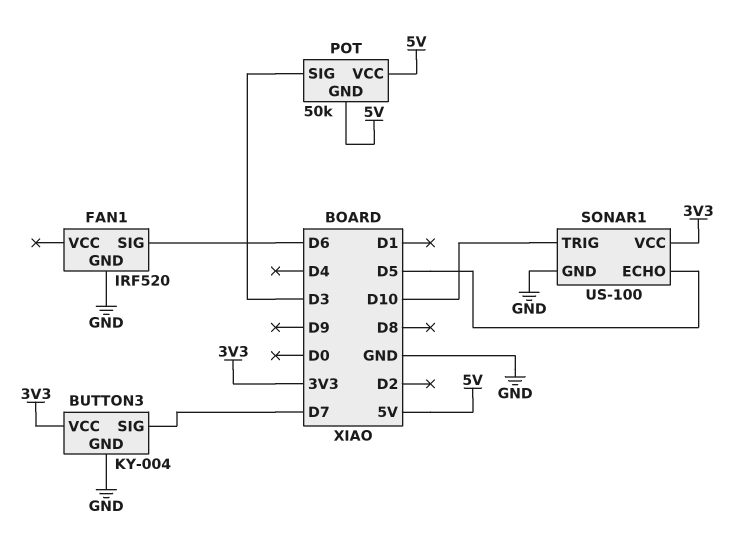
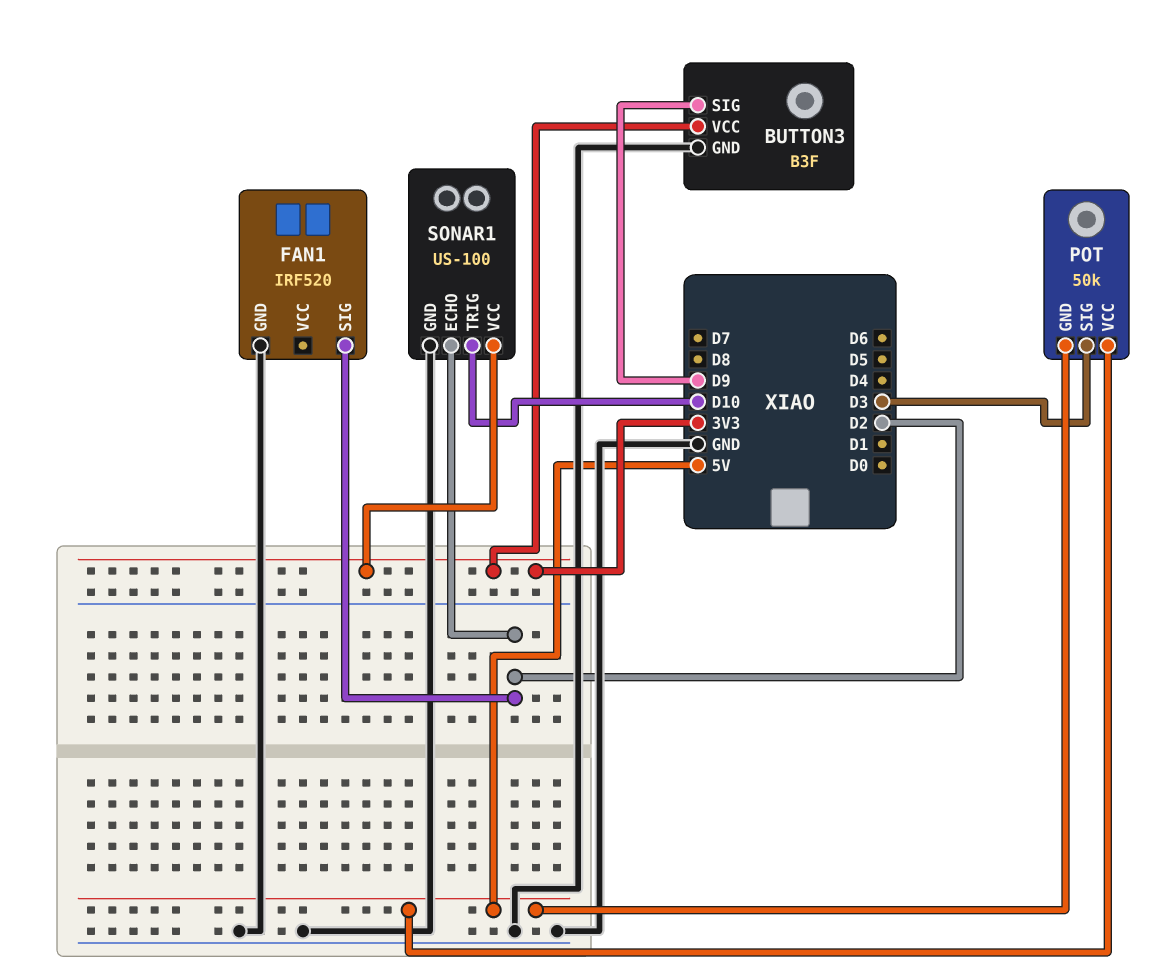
BUTTON3: KY-004 -> B3F
BUTTON3 pin SIG: D7 -> D9
FAN1 pin SIG: D6 -> D2
SONAR1 pin ECHO: D5 -> D2

